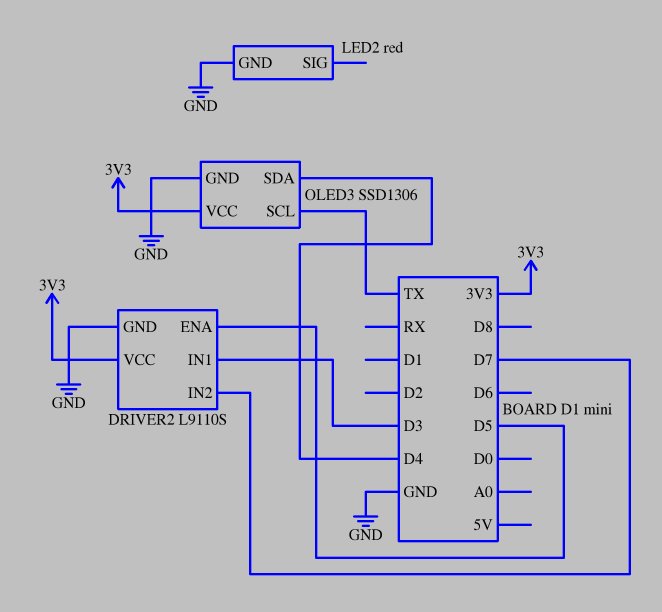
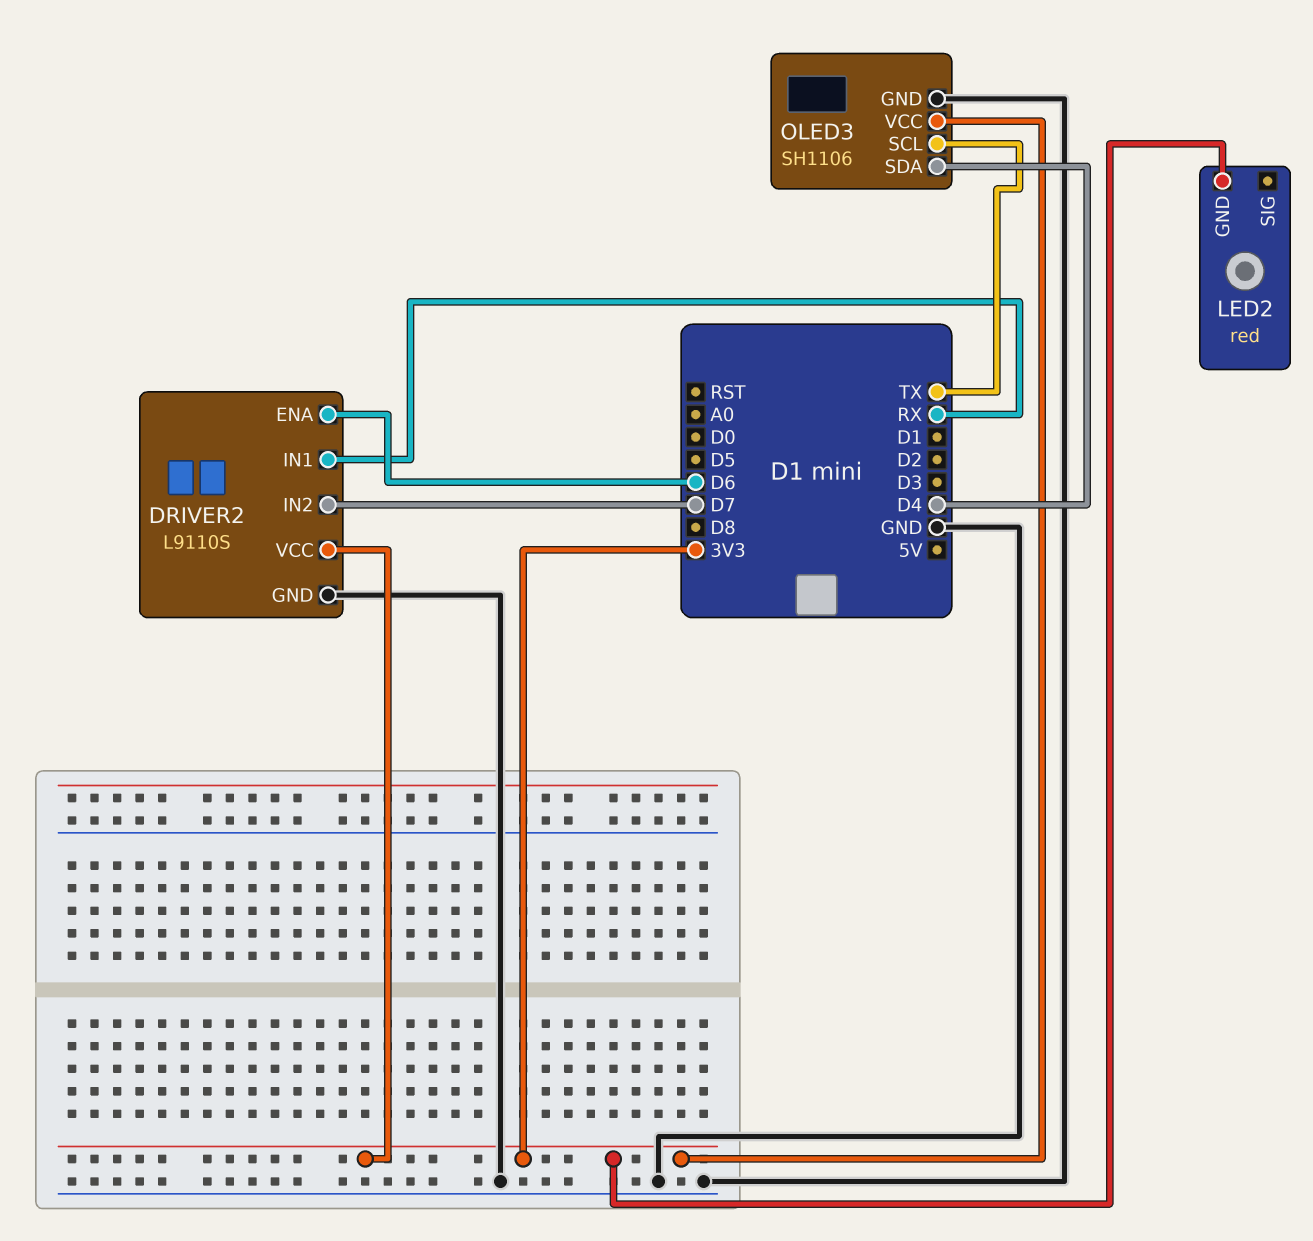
DRIVER2 pin ENA: D5 -> D6
DRIVER2 pin IN1: D3 -> RX
LED2 pin GND: GND -> 3V3
OLED3: SSD1306 -> SH1106

